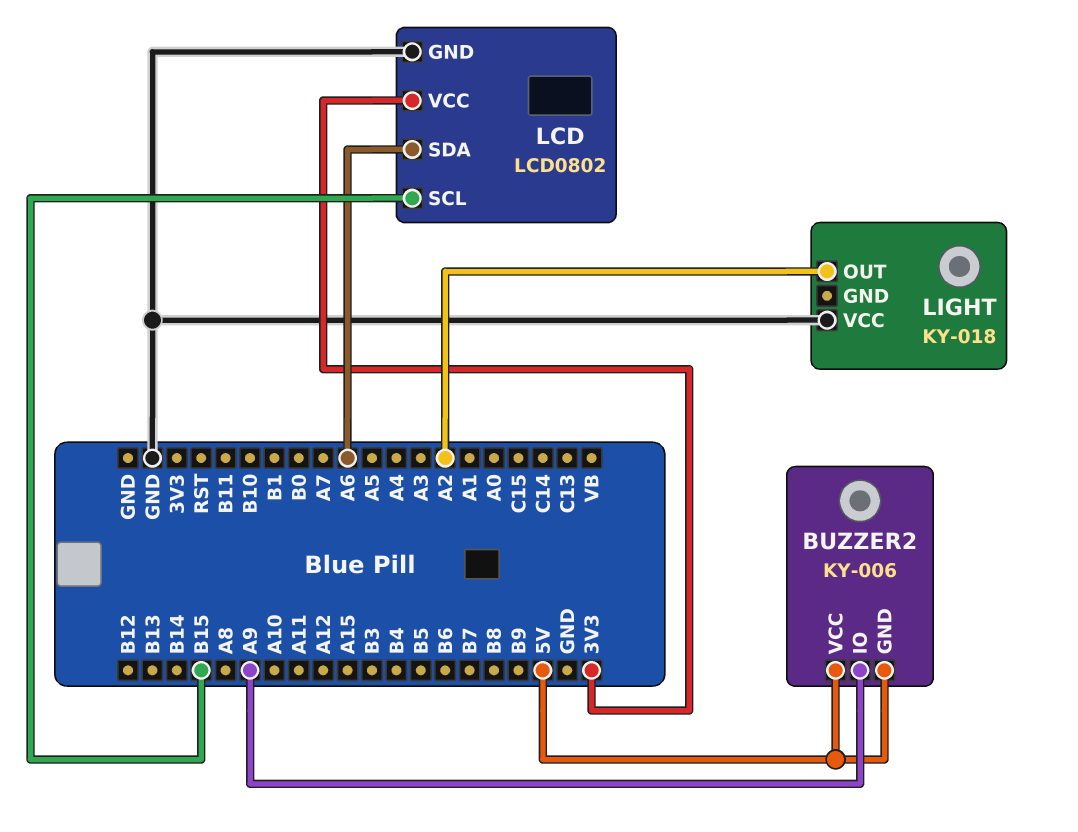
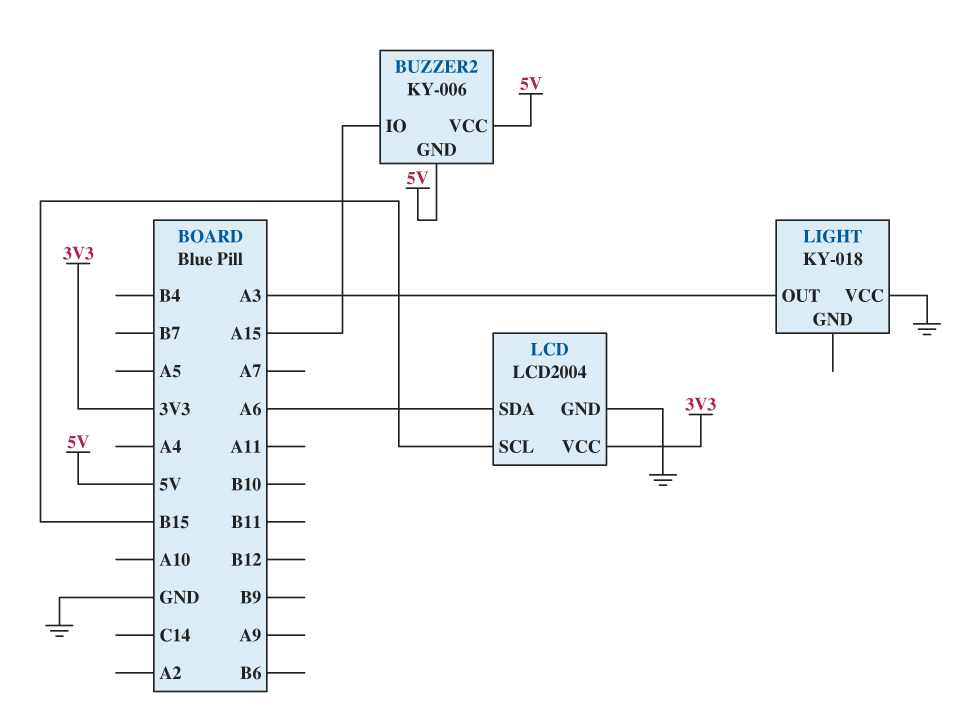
BUZZER2 pin IO: A9 -> A15
LCD: LCD0802 -> LCD2004
LIGHT pin OUT: A2 -> A3

